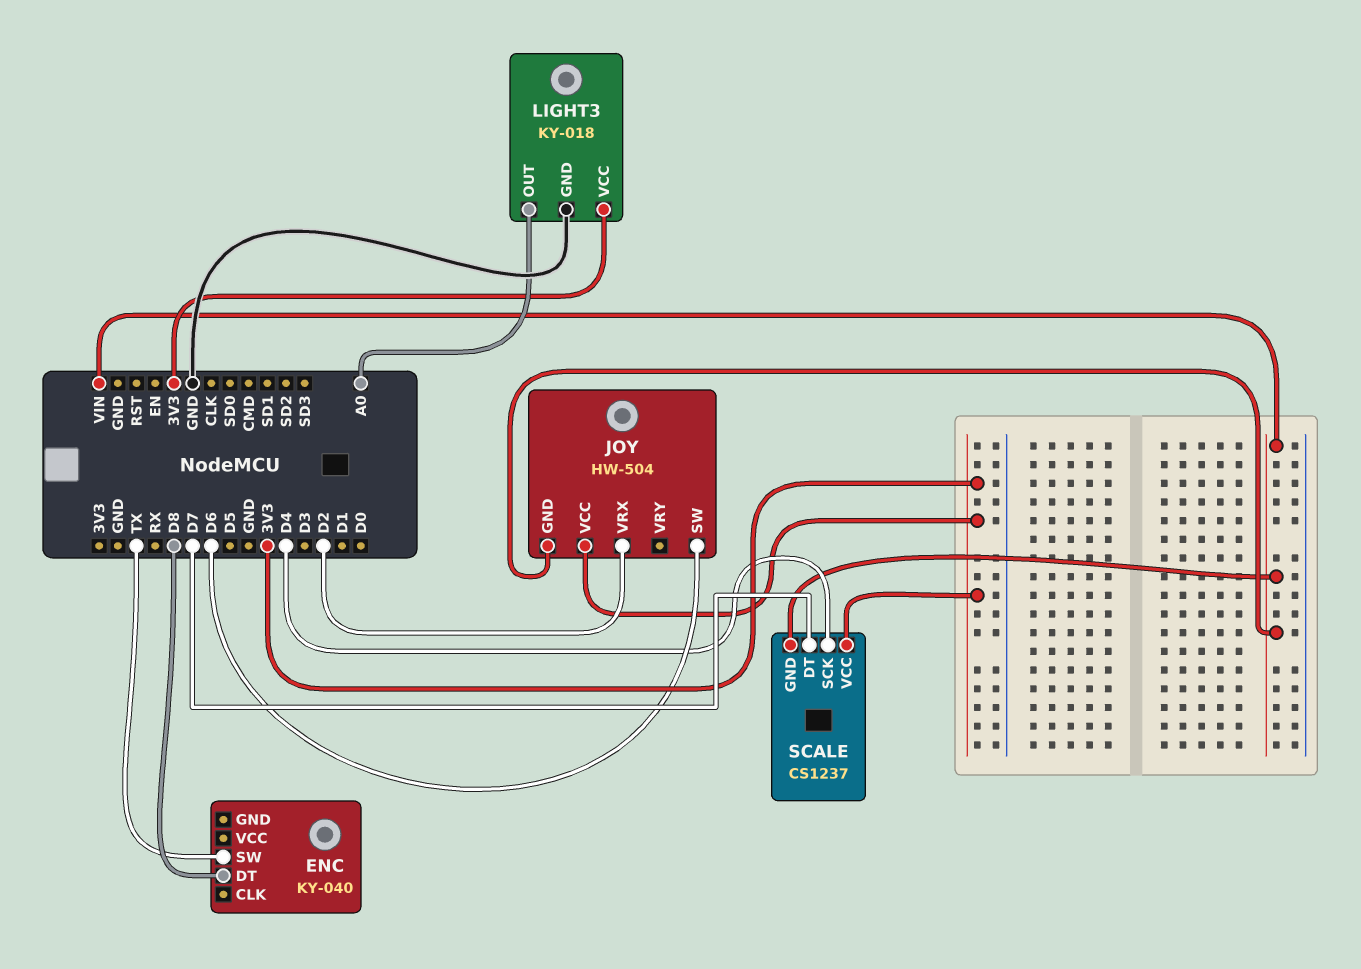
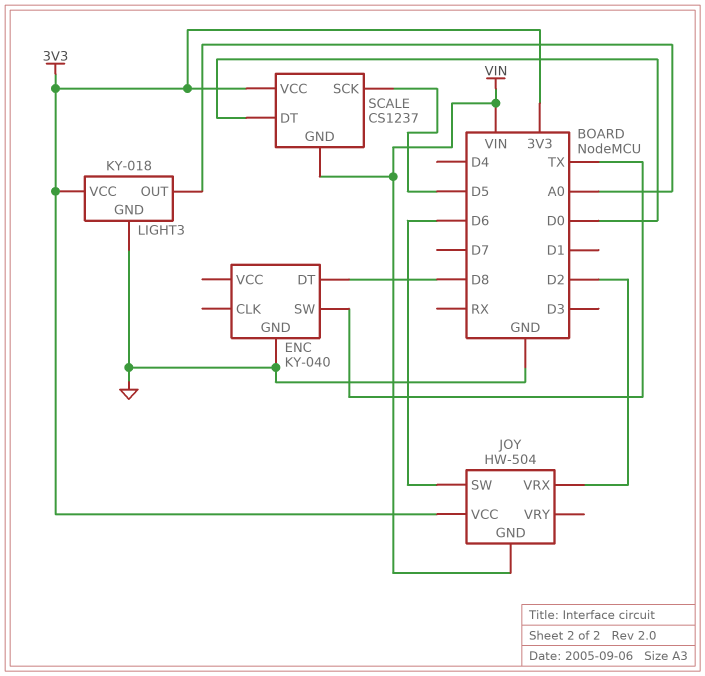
ENC pin GND: none -> GND
SCALE pin DT: D7 -> D0
SCALE pin SCK: D4 -> D5

